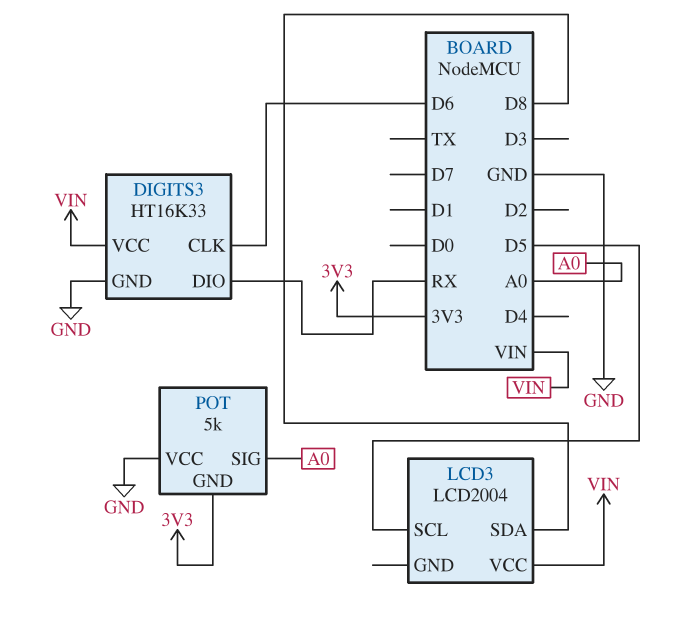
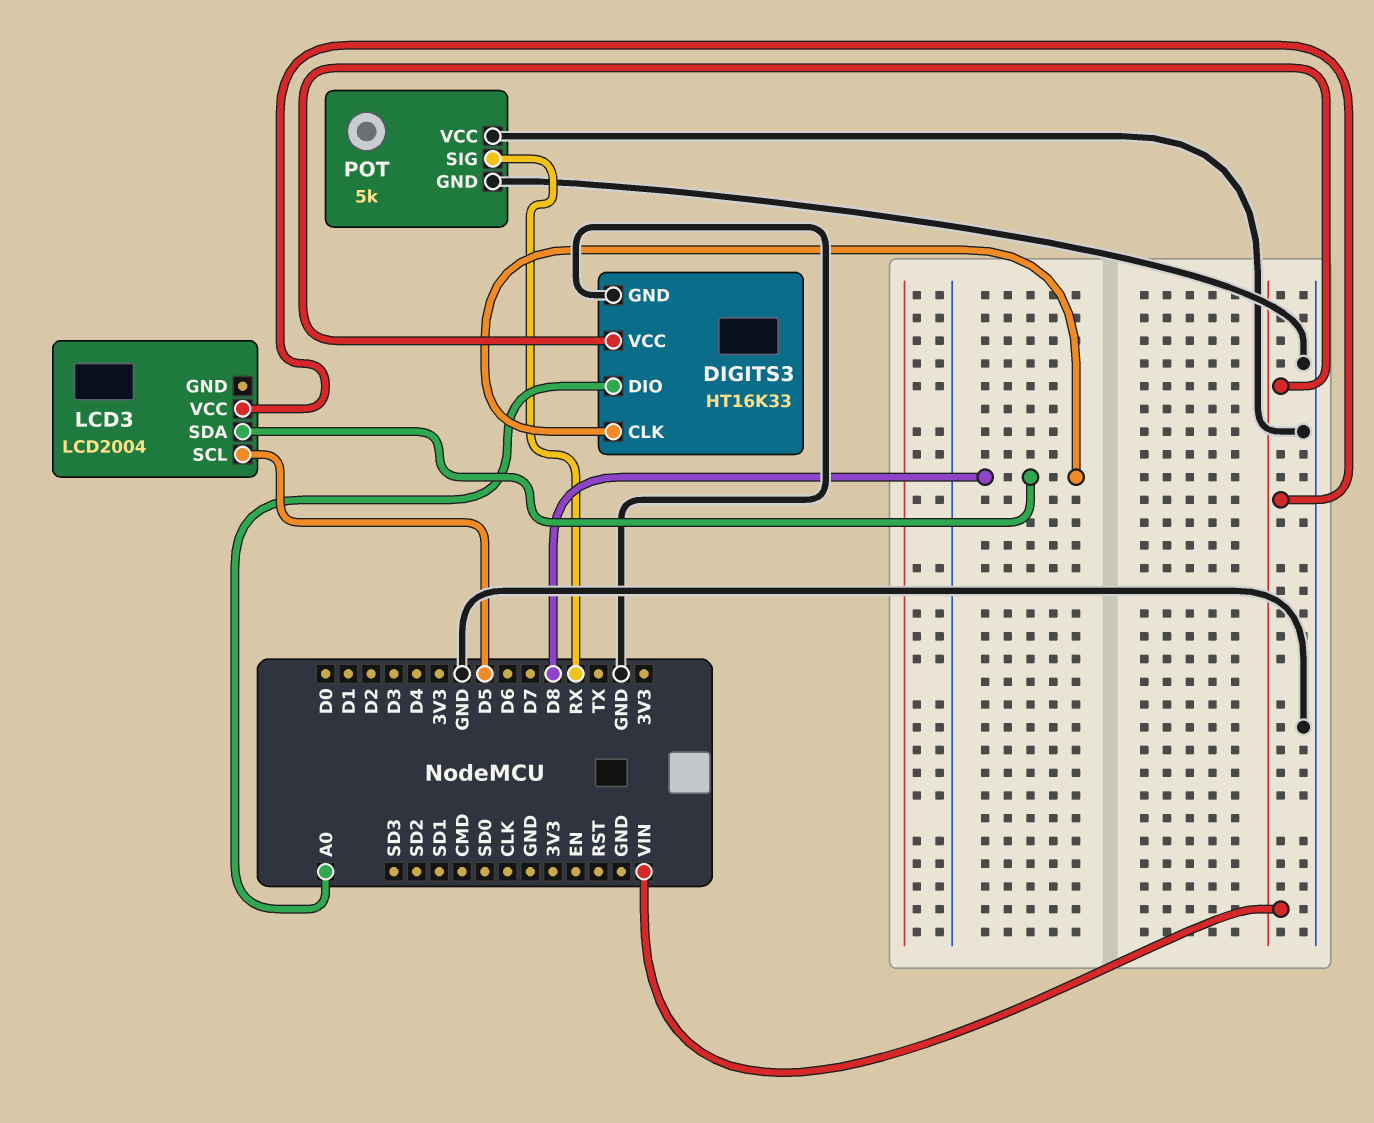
DIGITS3 pin CLK: D6 -> D8
DIGITS3 pin DIO: RX -> A0
POT pin GND: 3V3 -> GND
POT pin SIG: A0 -> RX

